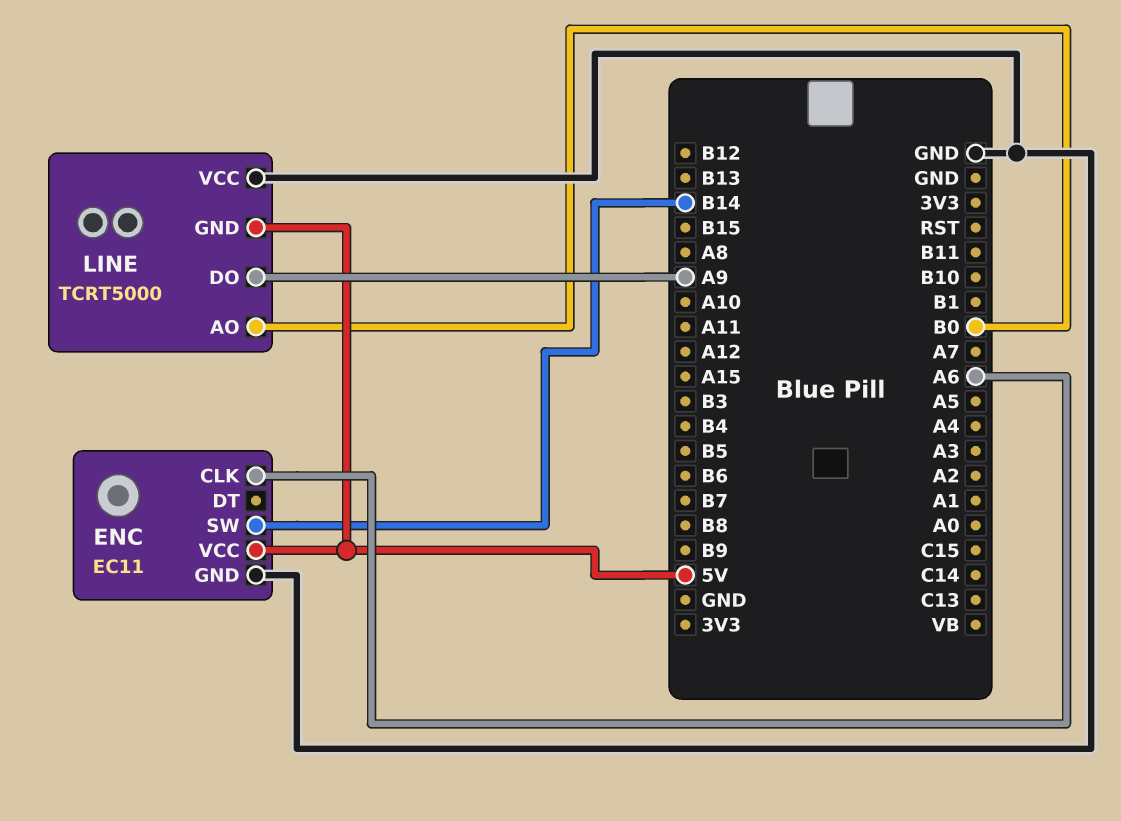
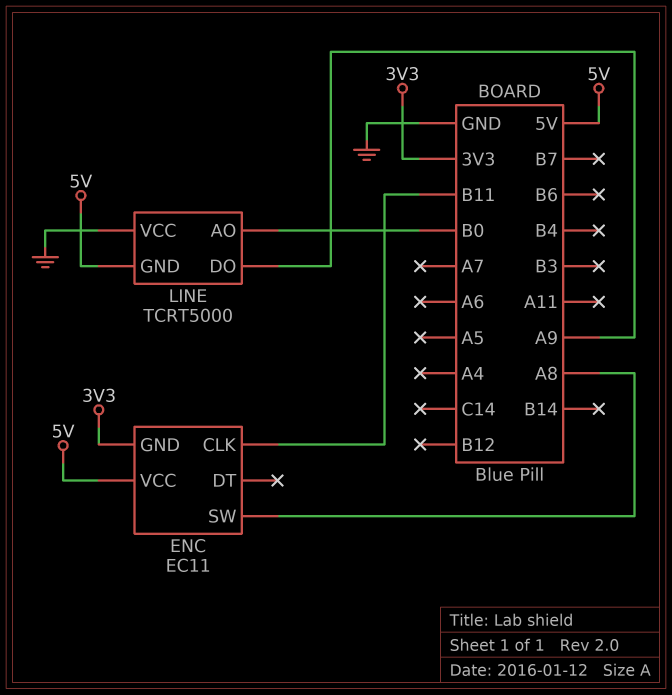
ENC pin CLK: A6 -> B11
ENC pin GND: GND -> 3V3
ENC pin SW: B14 -> A8

